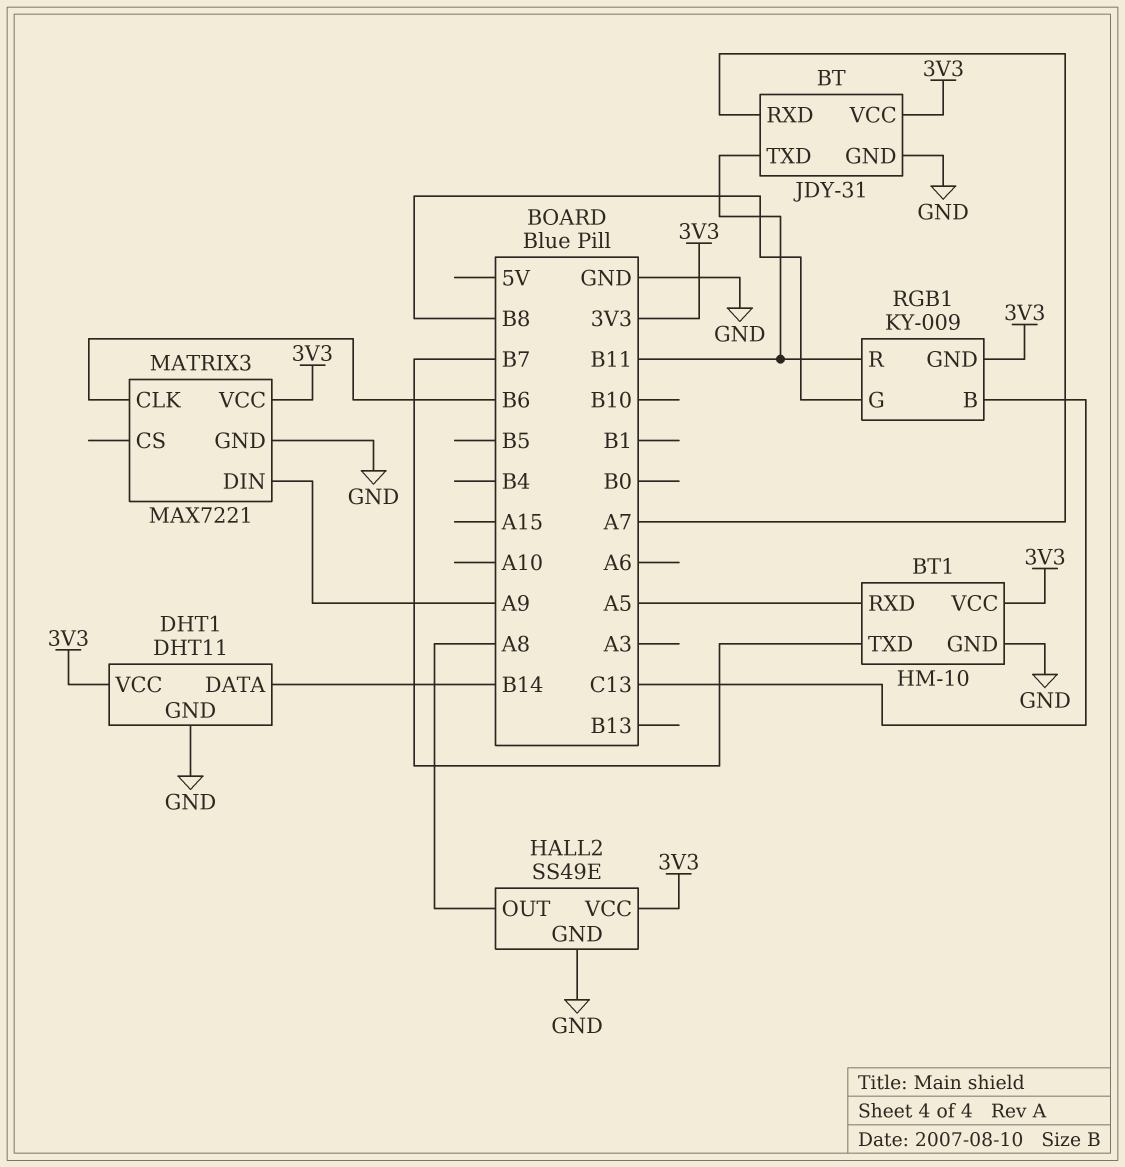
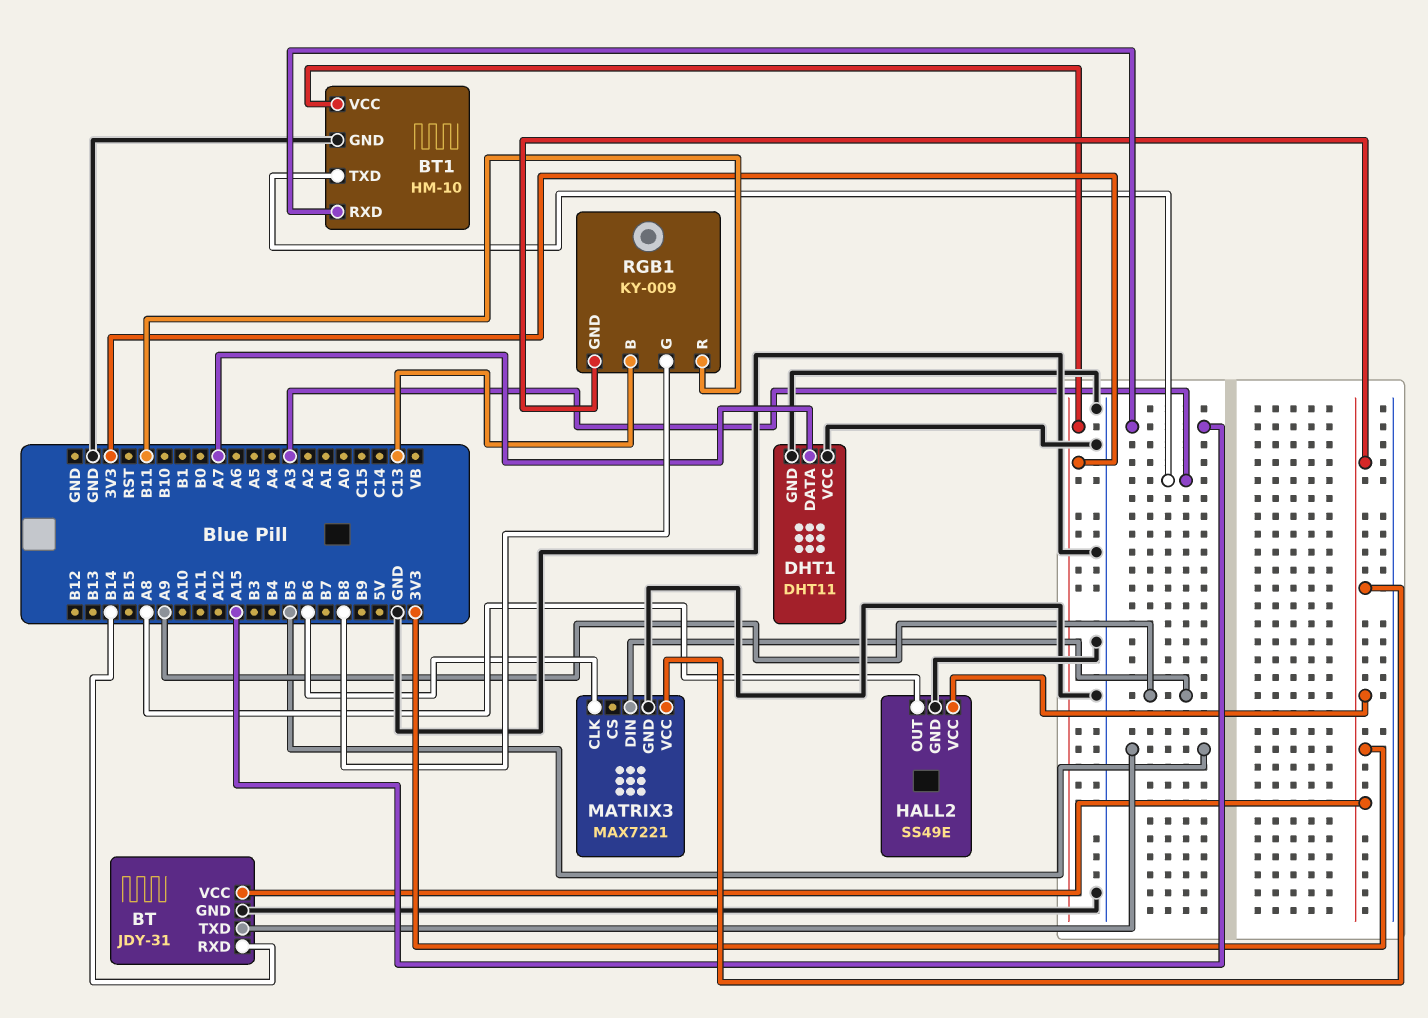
BT pin RXD: A7 -> B14
BT pin TXD: B11 -> B5
BT1 pin RXD: A5 -> A15
BT1 pin TXD: B7 -> A3
DHT1 pin DATA: B14 -> A7
DHT1 pin VCC: 3V3 -> GND

